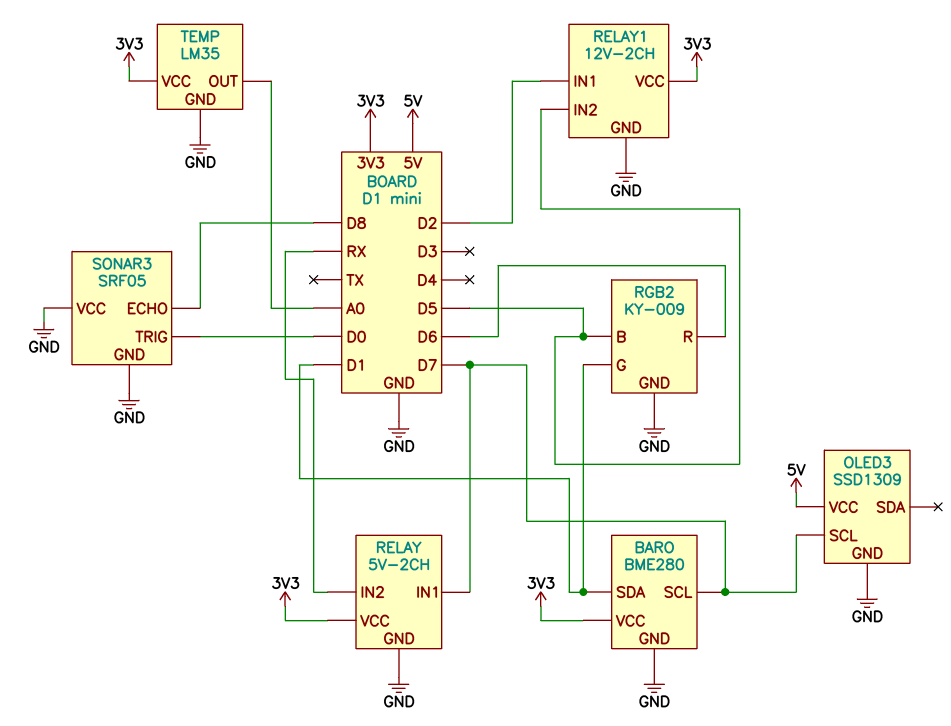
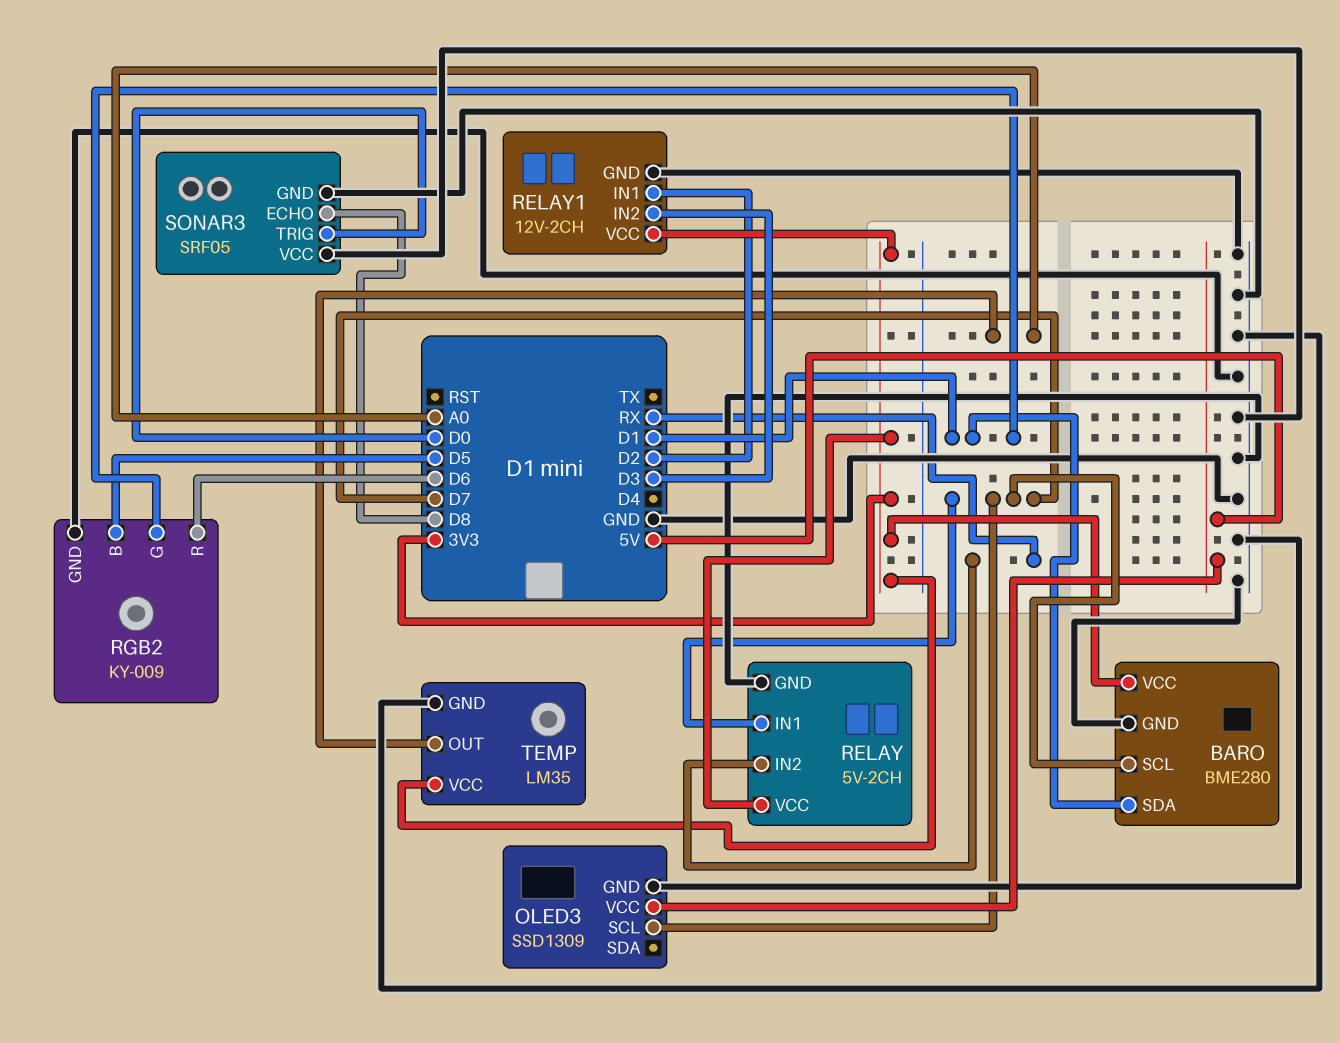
RELAY1 pin IN2: D5 -> D3

